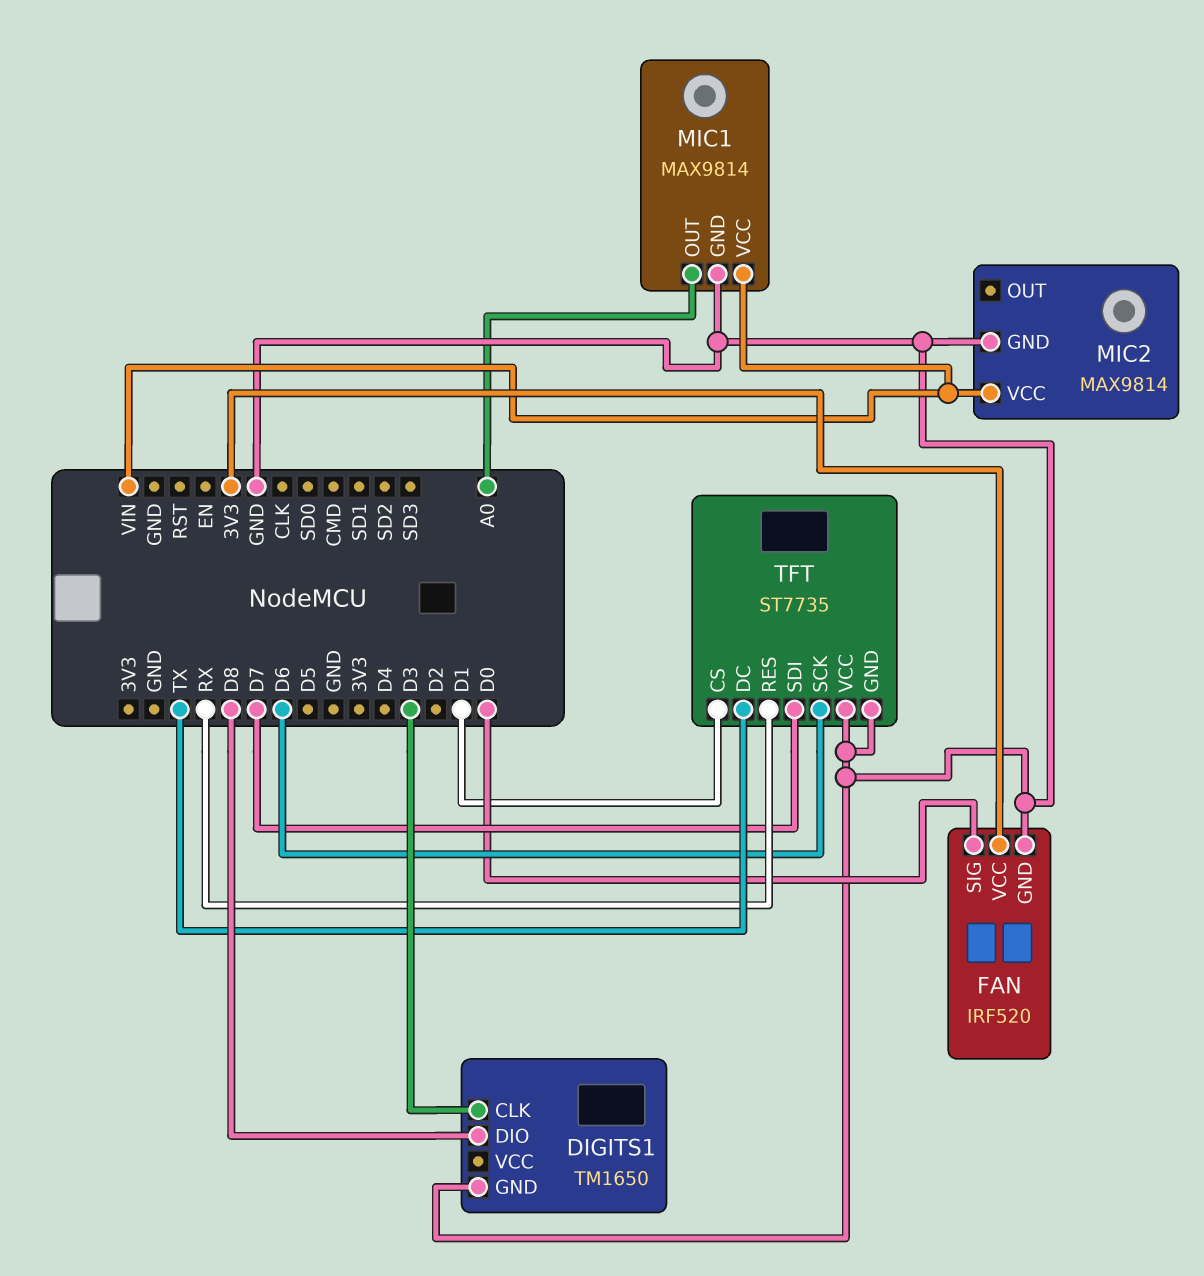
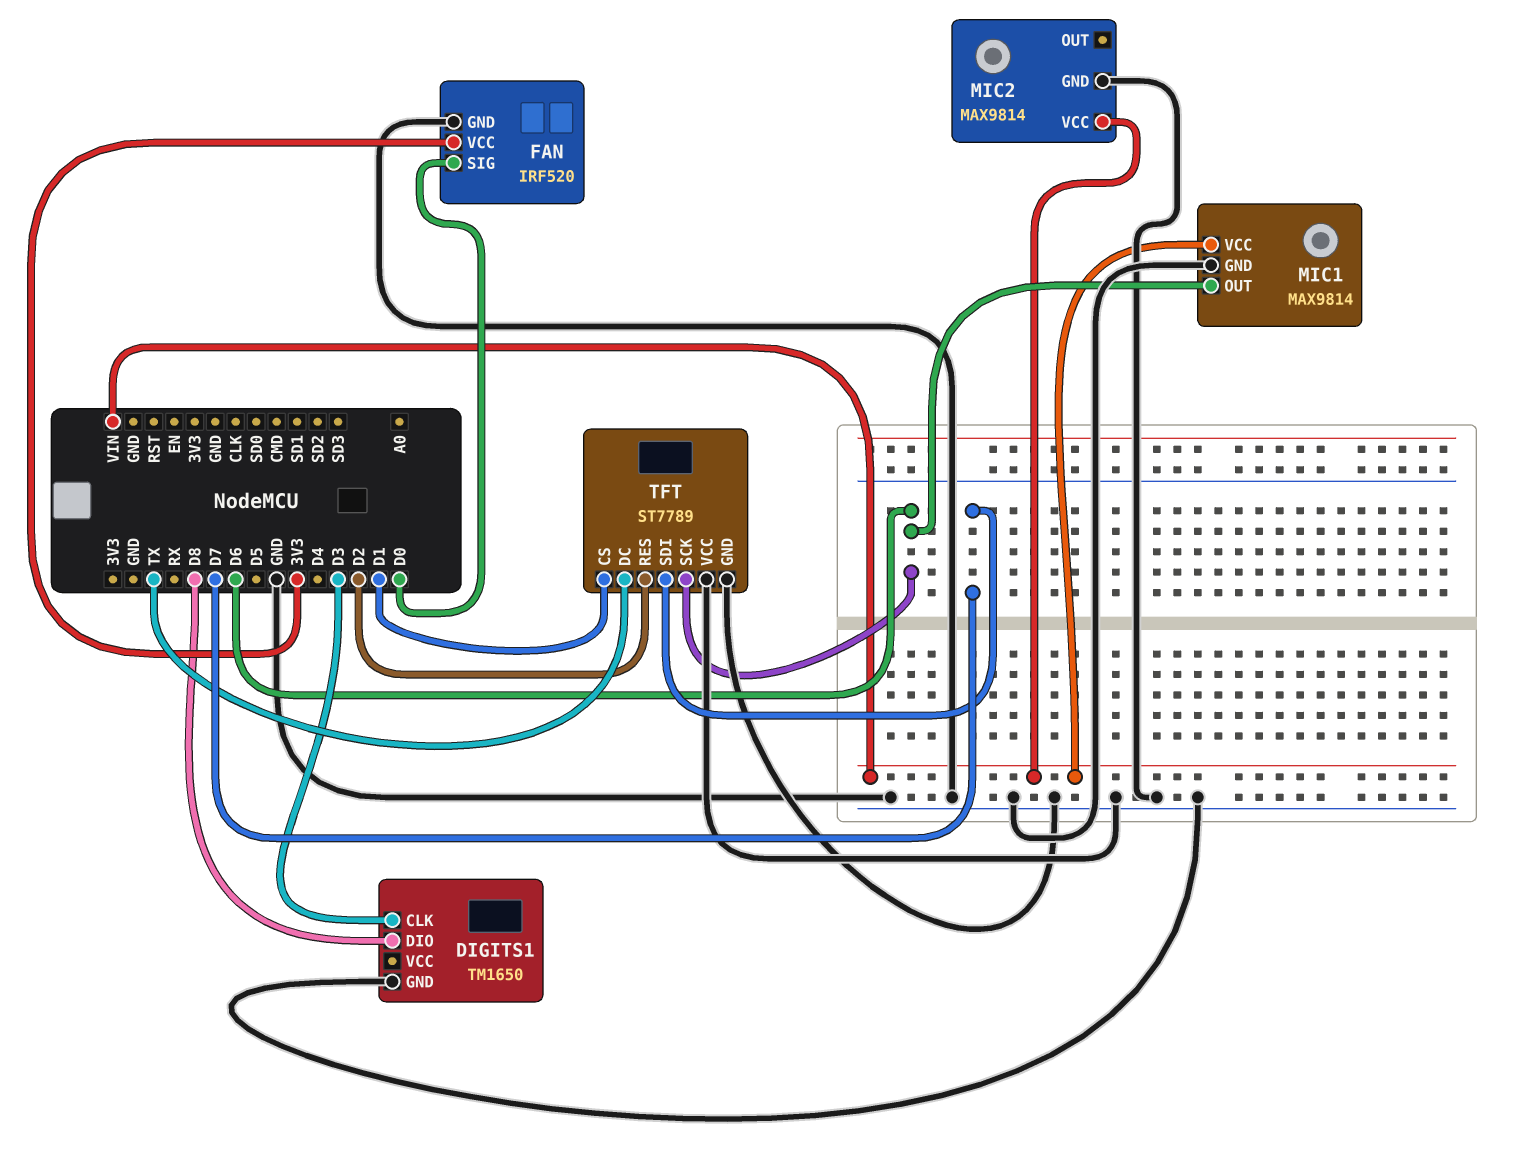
MIC1 pin OUT: A0 -> D6
TFT: ST7735 -> ST7789
TFT pin RES: RX -> D2

